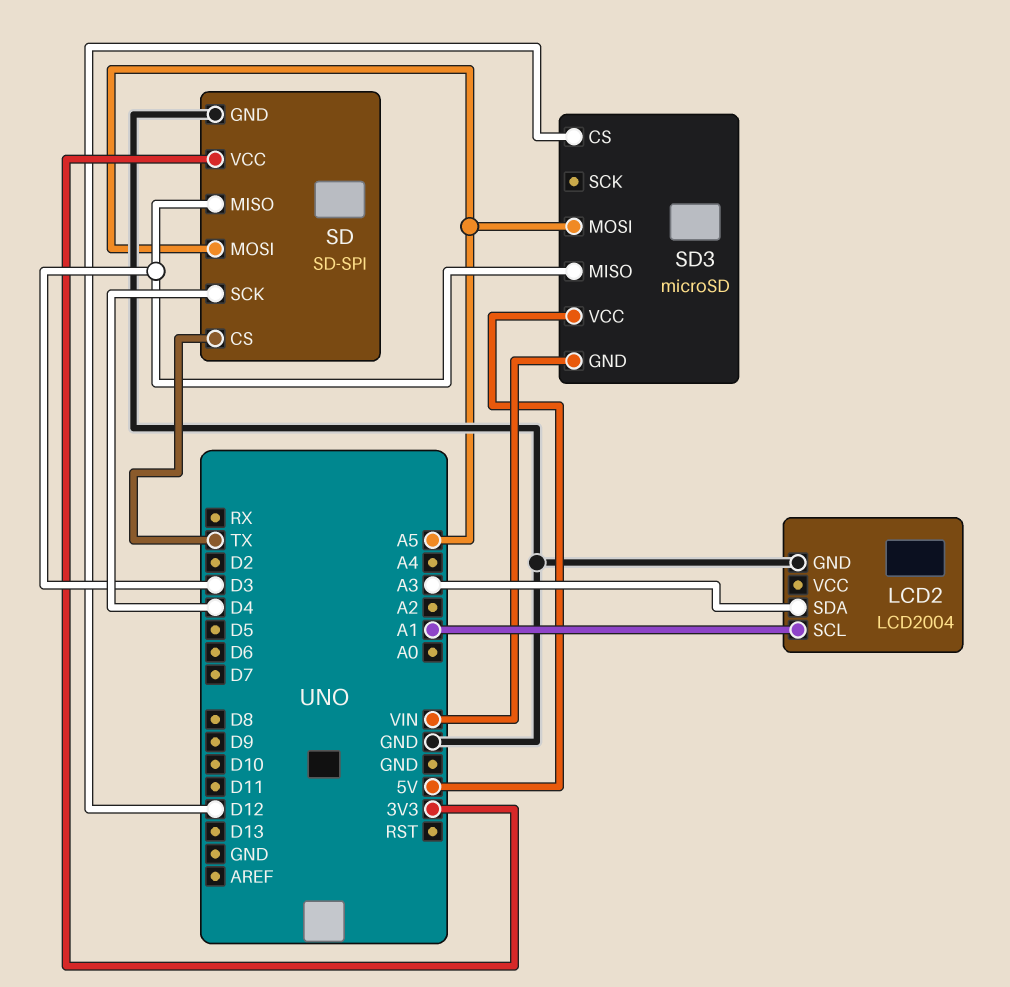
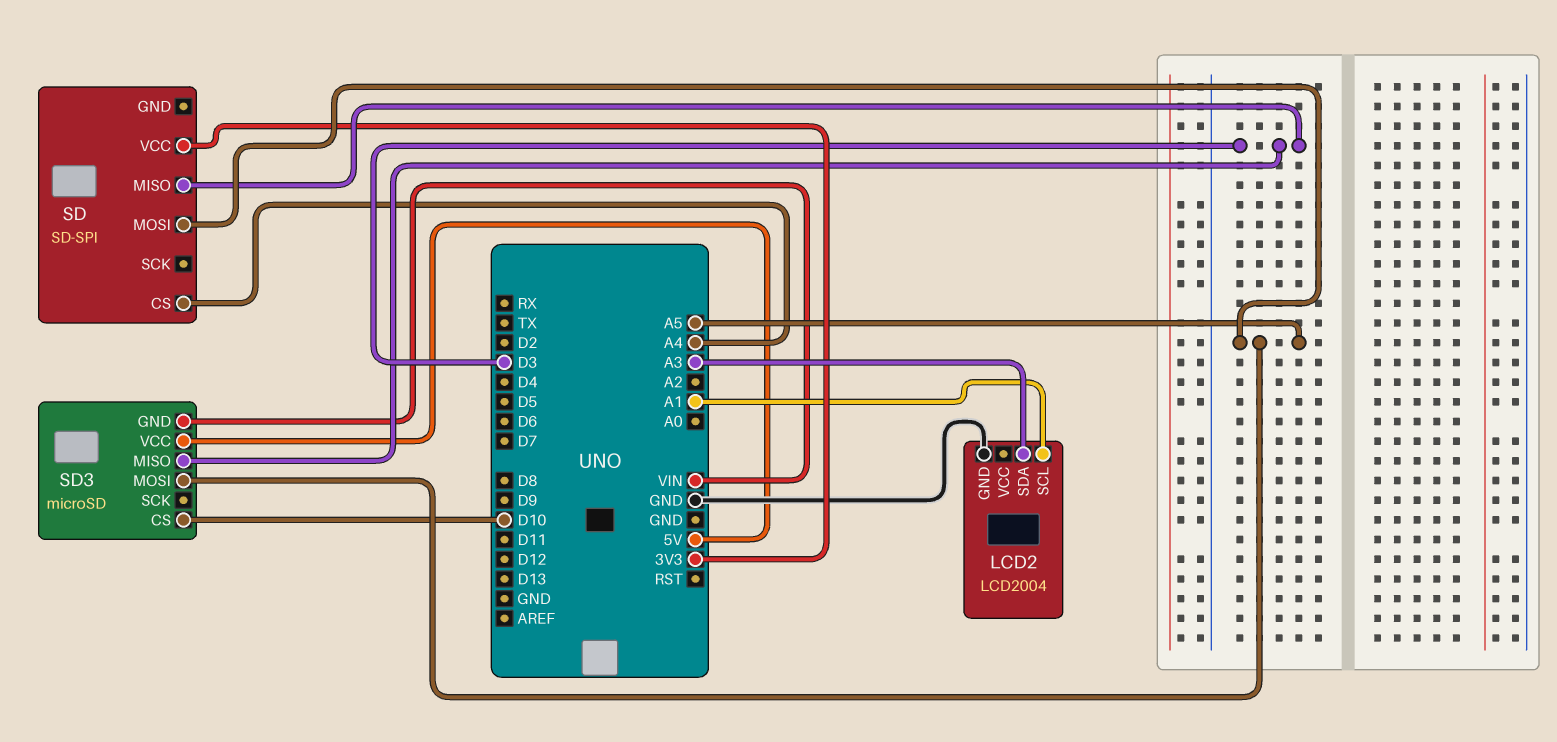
SD pin CS: TX -> A4
SD pin GND: GND -> none
SD pin SCK: D4 -> none
SD3 pin CS: D12 -> D10

